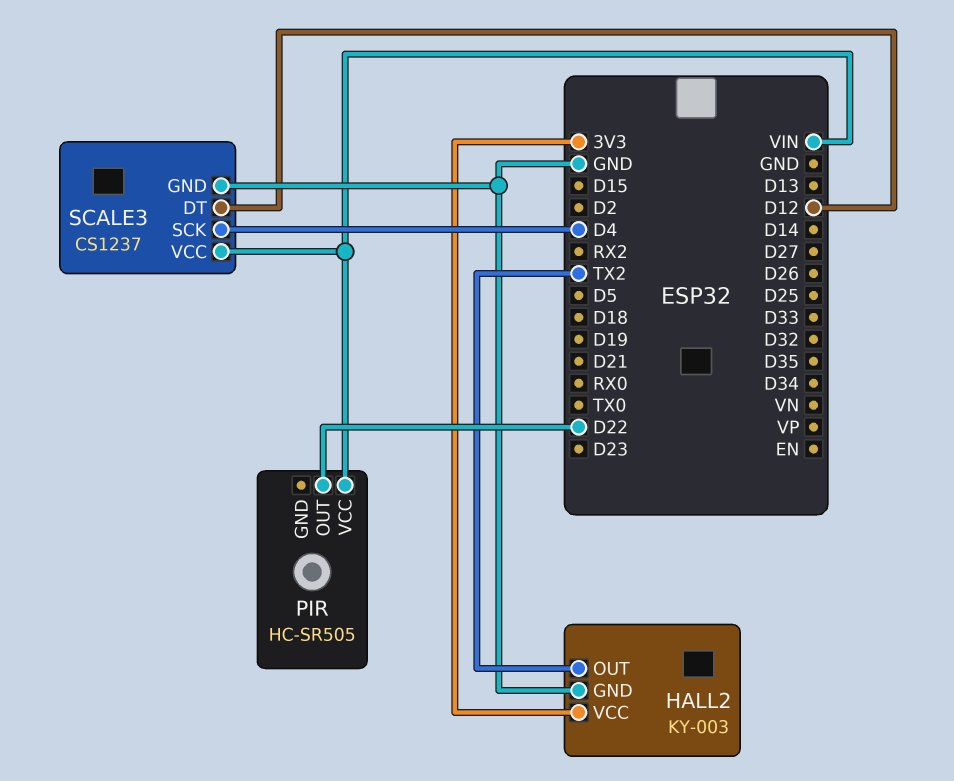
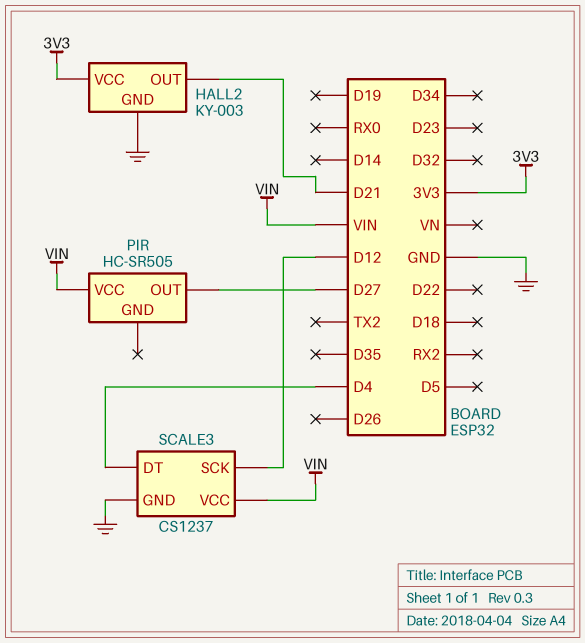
HALL2 pin OUT: TX2 -> D21
PIR pin OUT: D22 -> D27
SCALE3 pin DT: D12 -> D4
SCALE3 pin SCK: D4 -> D12

